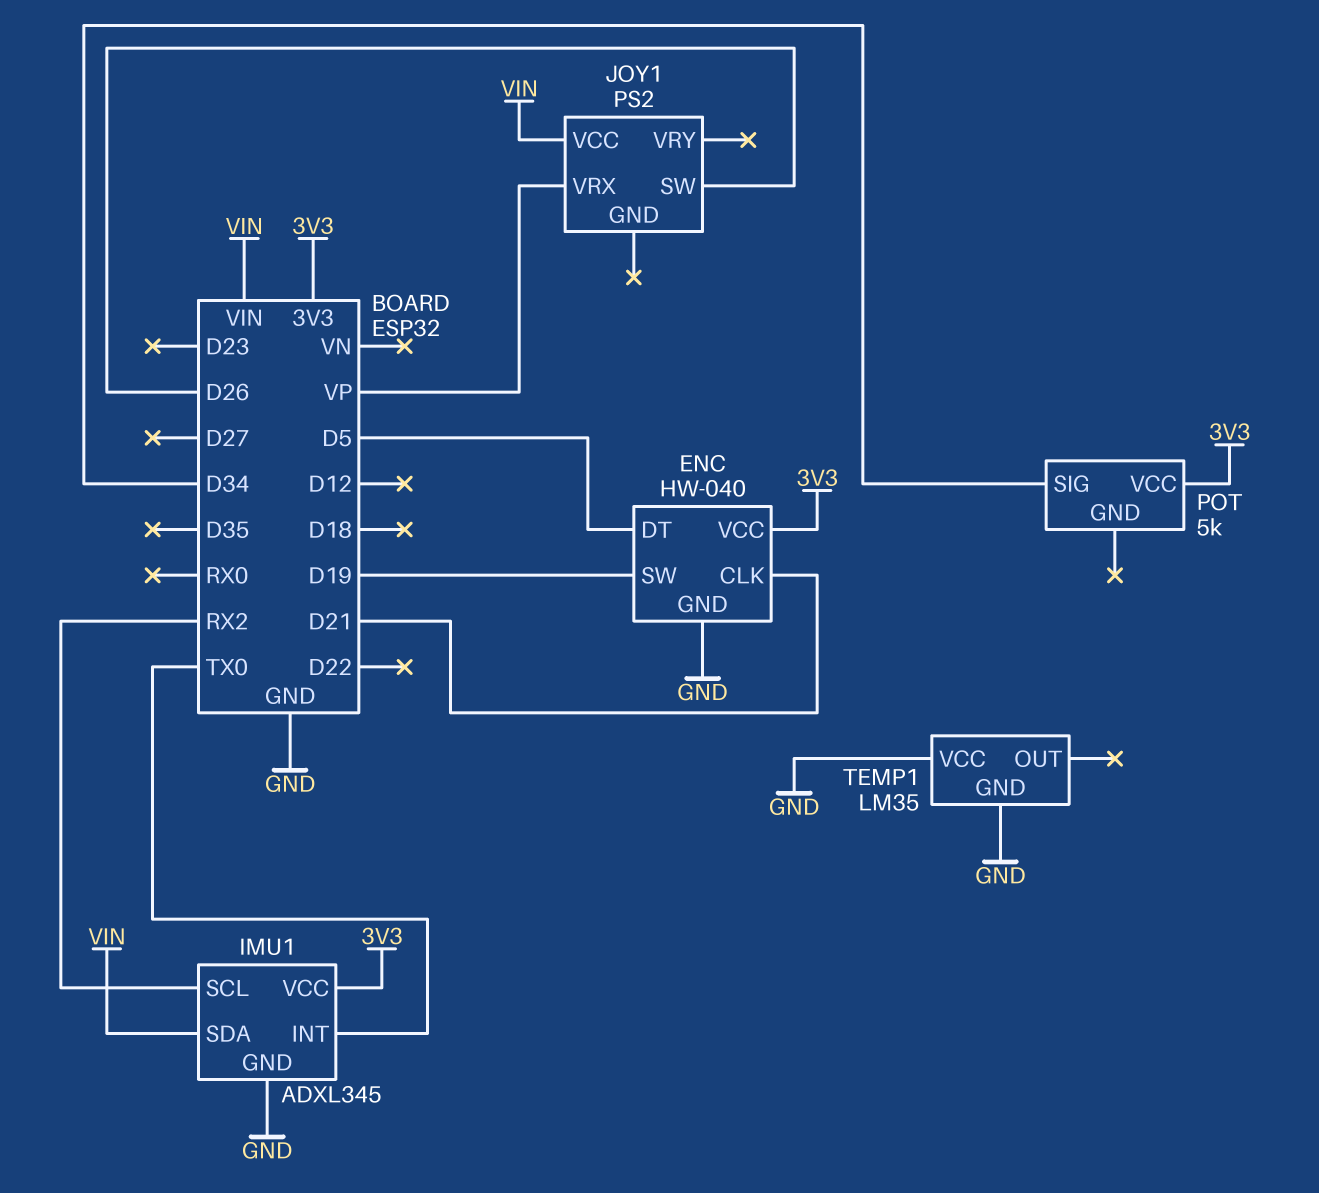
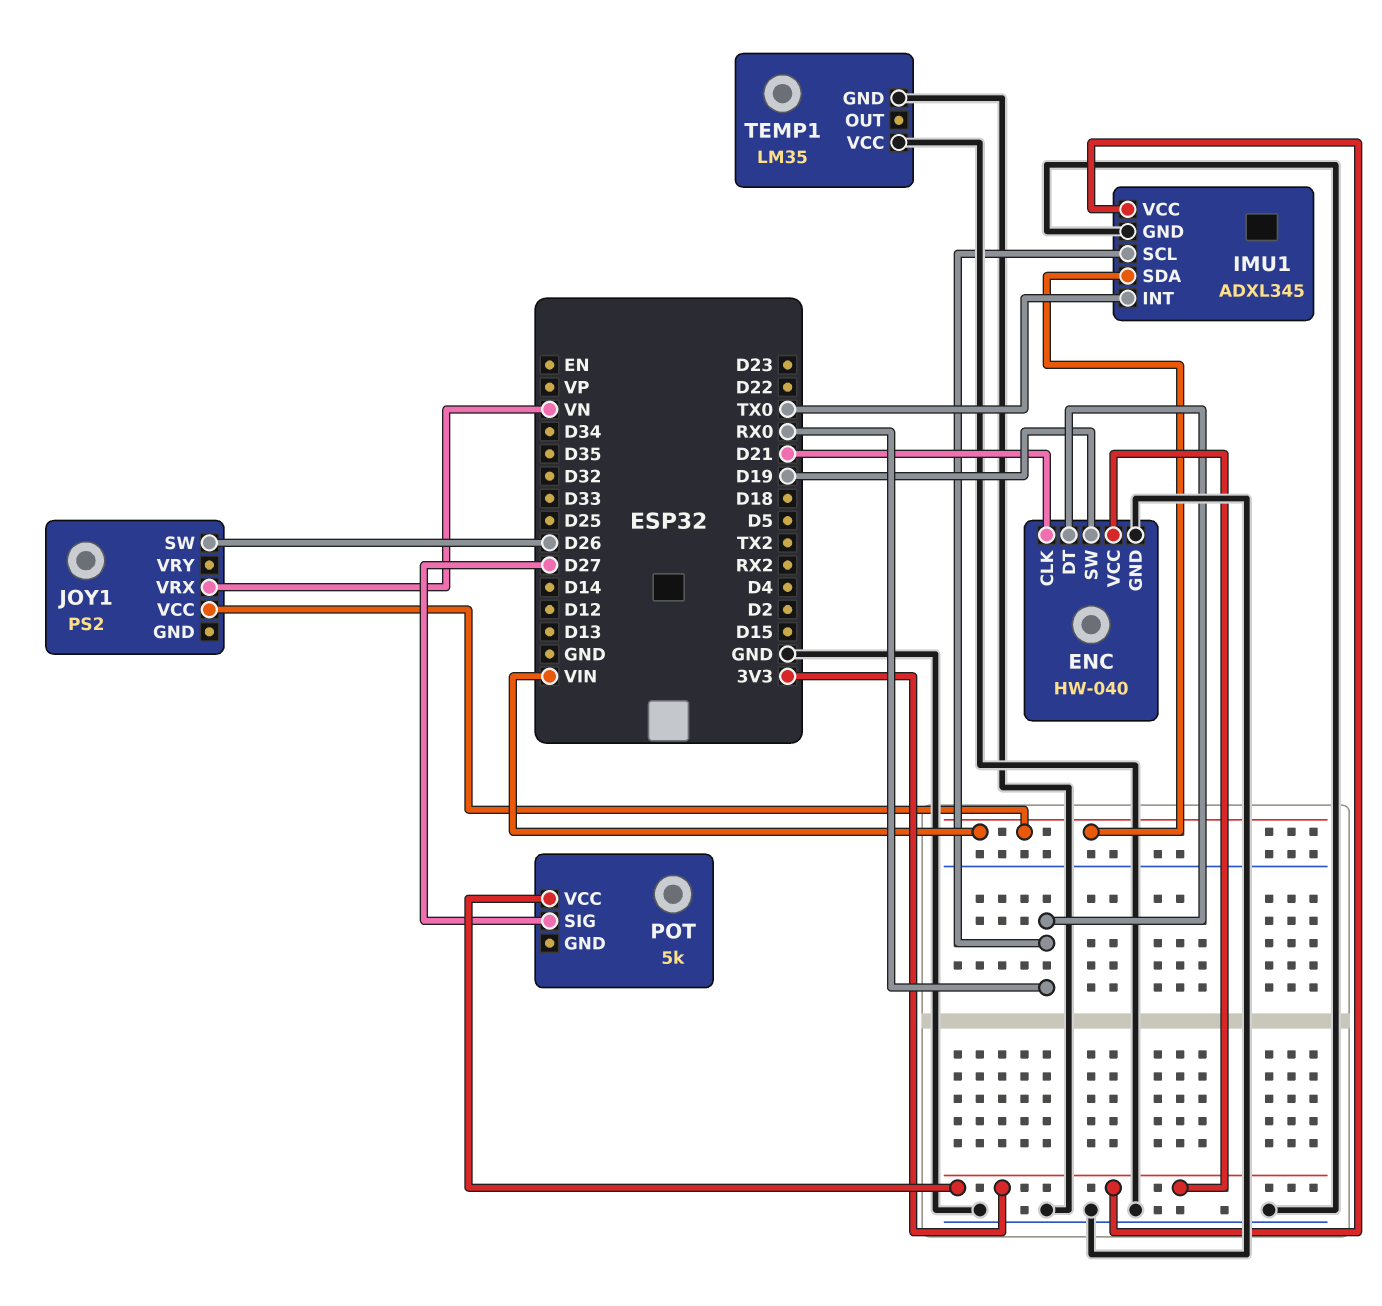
ENC pin DT: D5 -> RX0
IMU1 pin SCL: RX2 -> RX0
JOY1 pin VRX: VP -> VN
POT pin SIG: D34 -> D27

